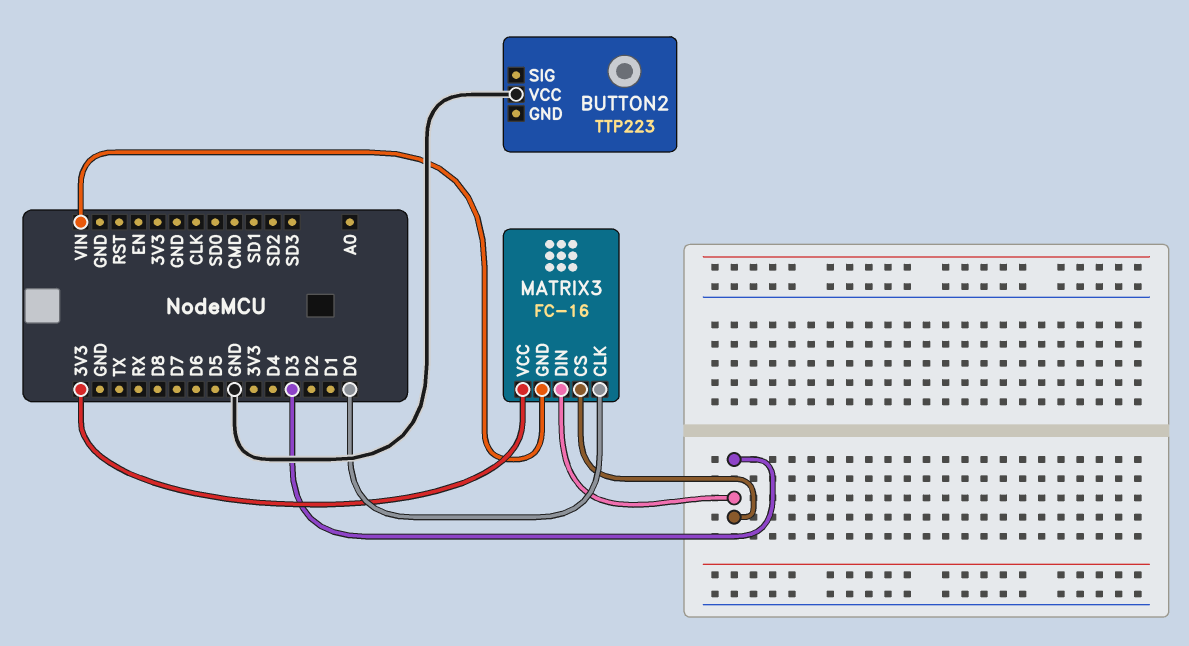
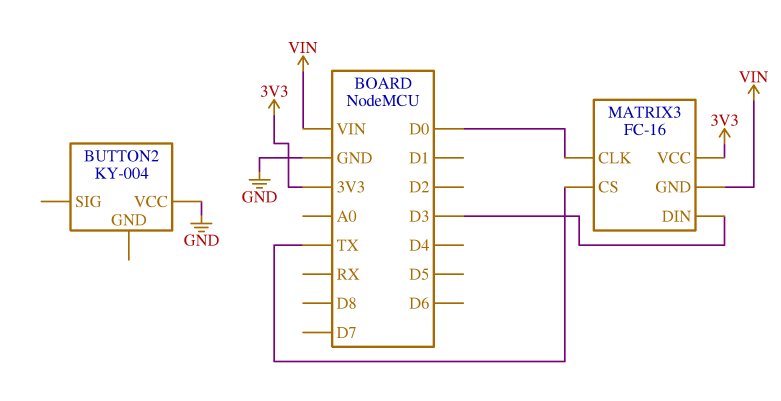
BUTTON2: TTP223 -> KY-004
MATRIX3 pin CS: D3 -> TX

